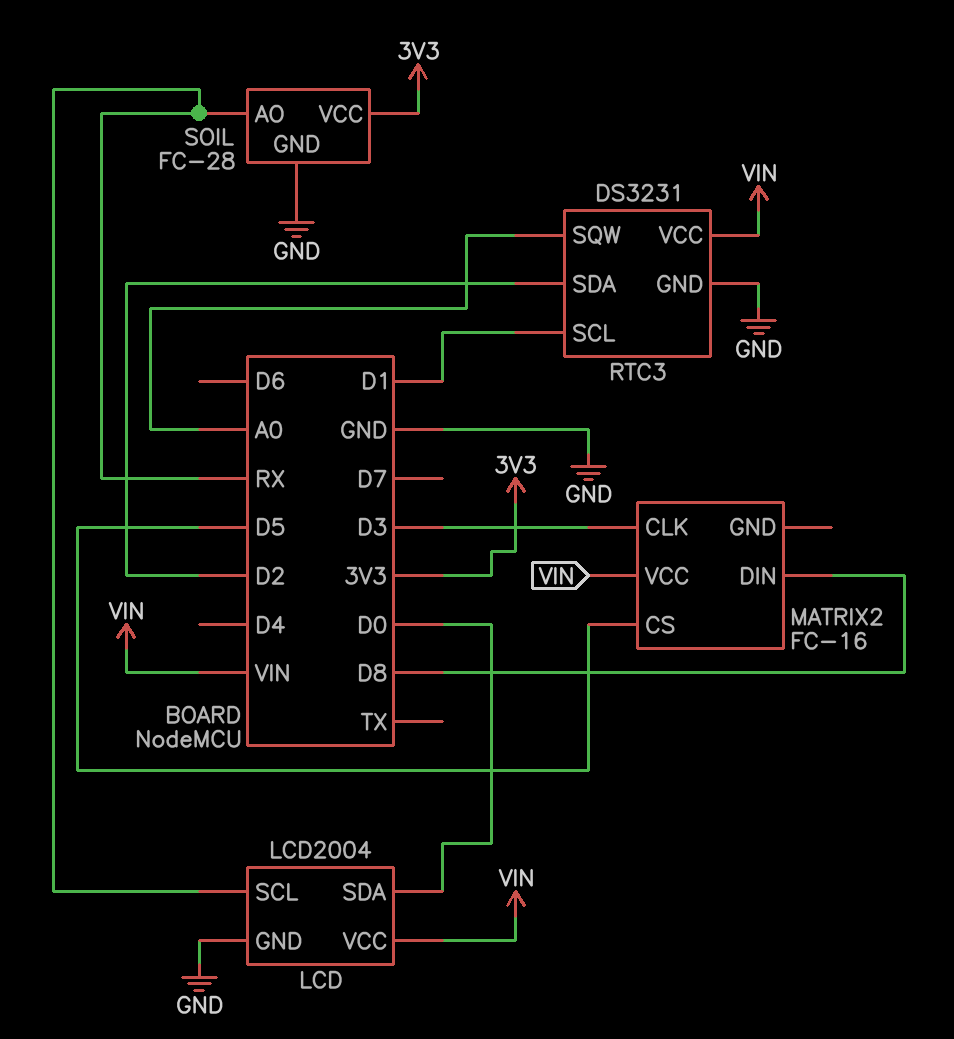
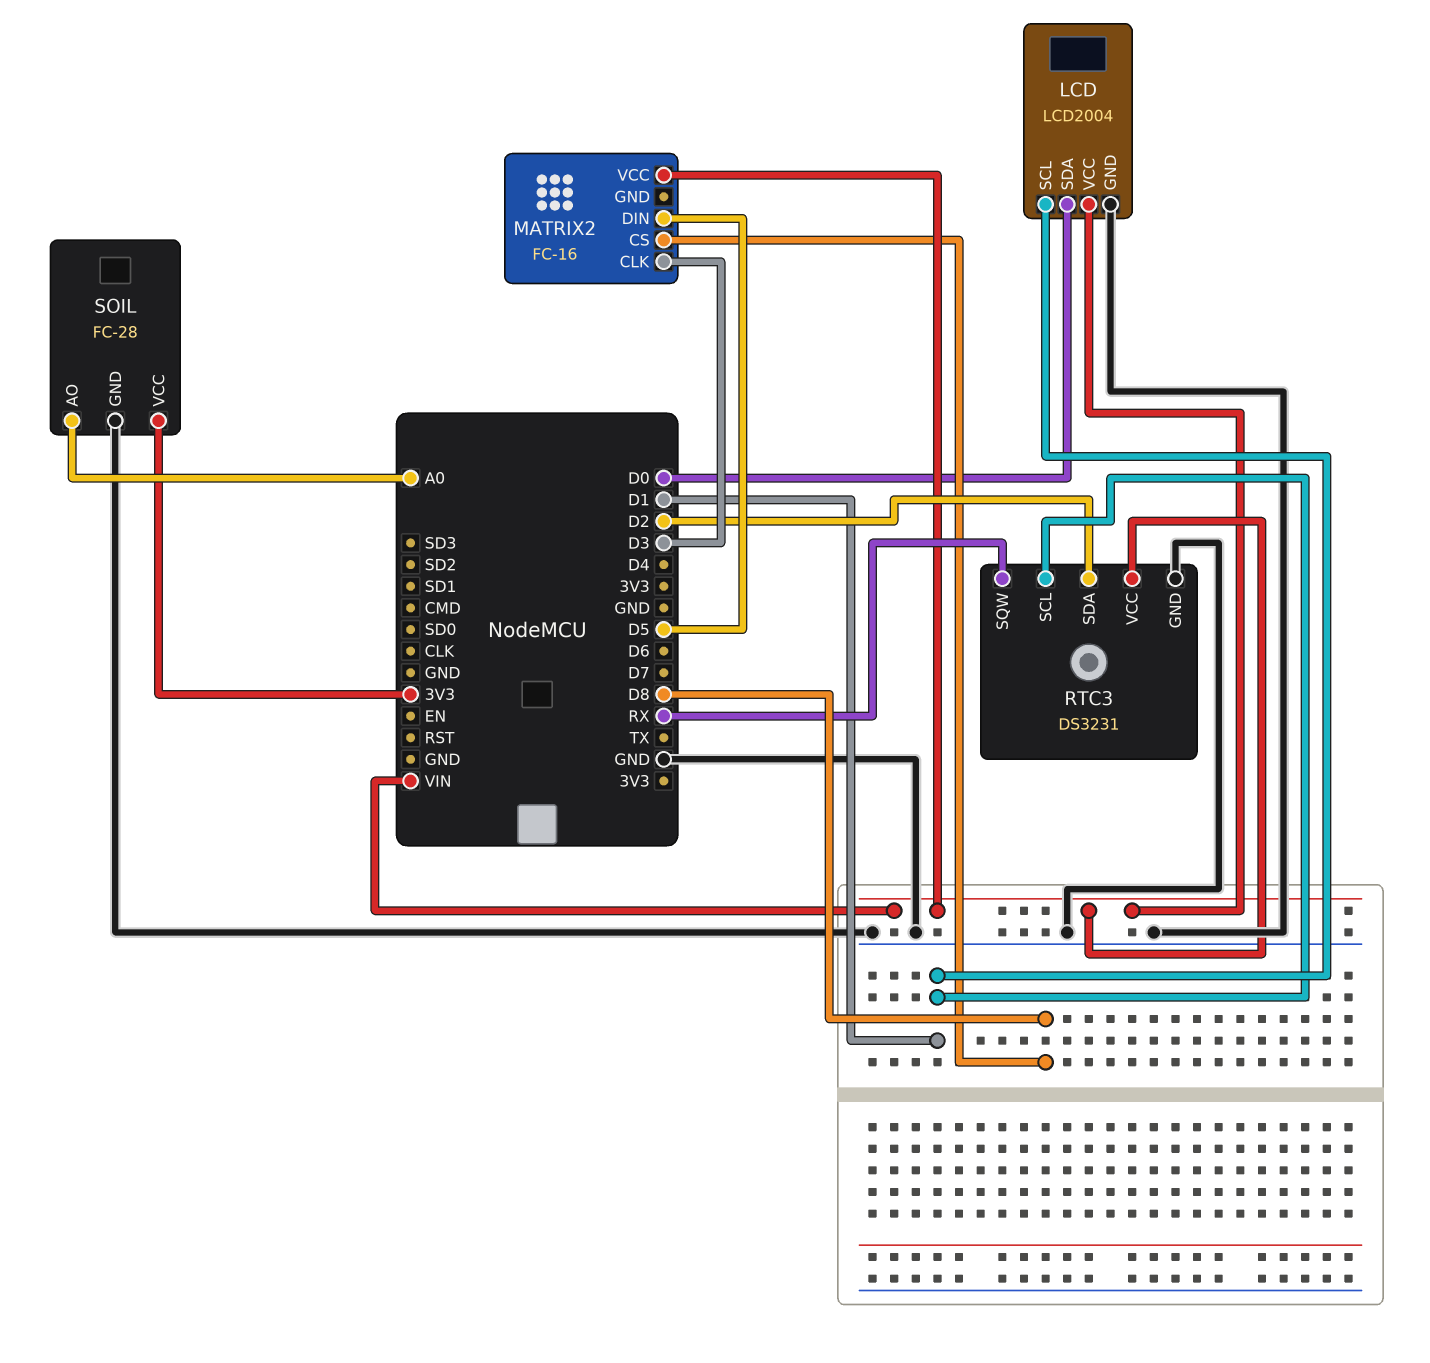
LCD pin SCL: RX -> D1
MATRIX2 pin CS: D5 -> D8
MATRIX2 pin DIN: D8 -> D5
RTC3 pin SQW: A0 -> RX
SOIL pin AO: RX -> A0

